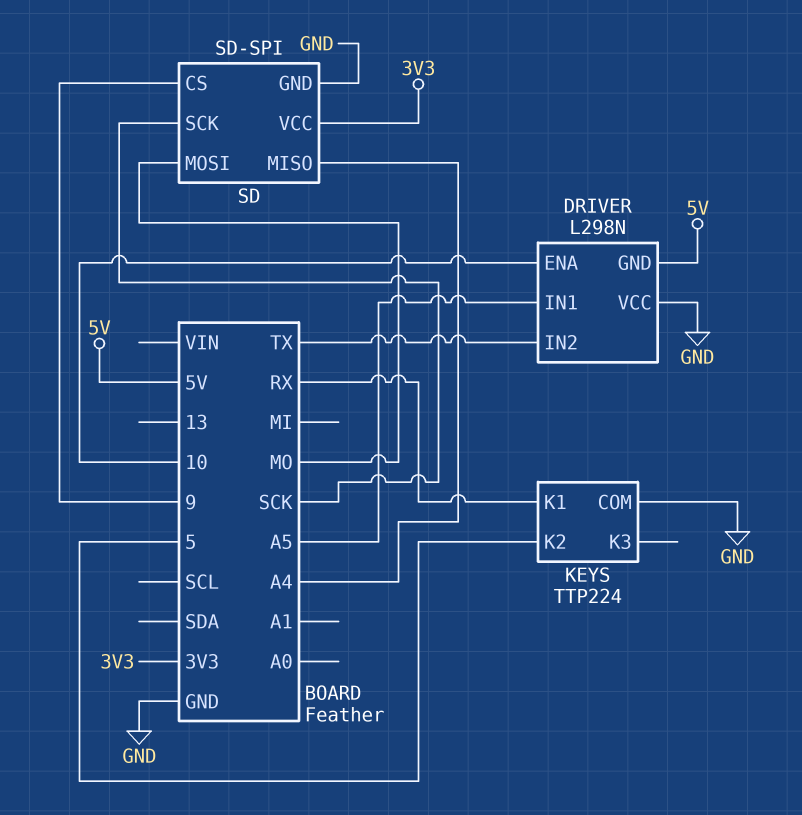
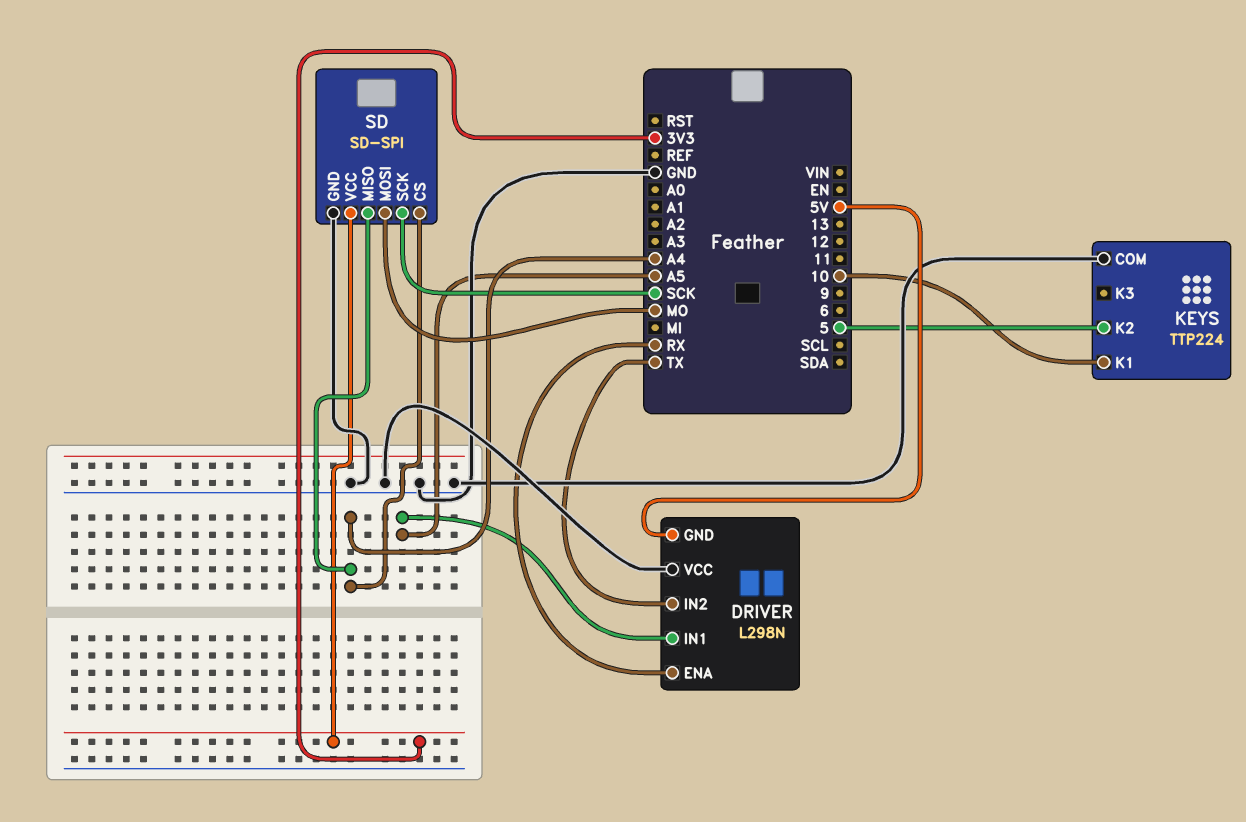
DRIVER pin ENA: 10 -> RX
KEYS pin K1: RX -> 10
SD pin CS: 9 -> A4

